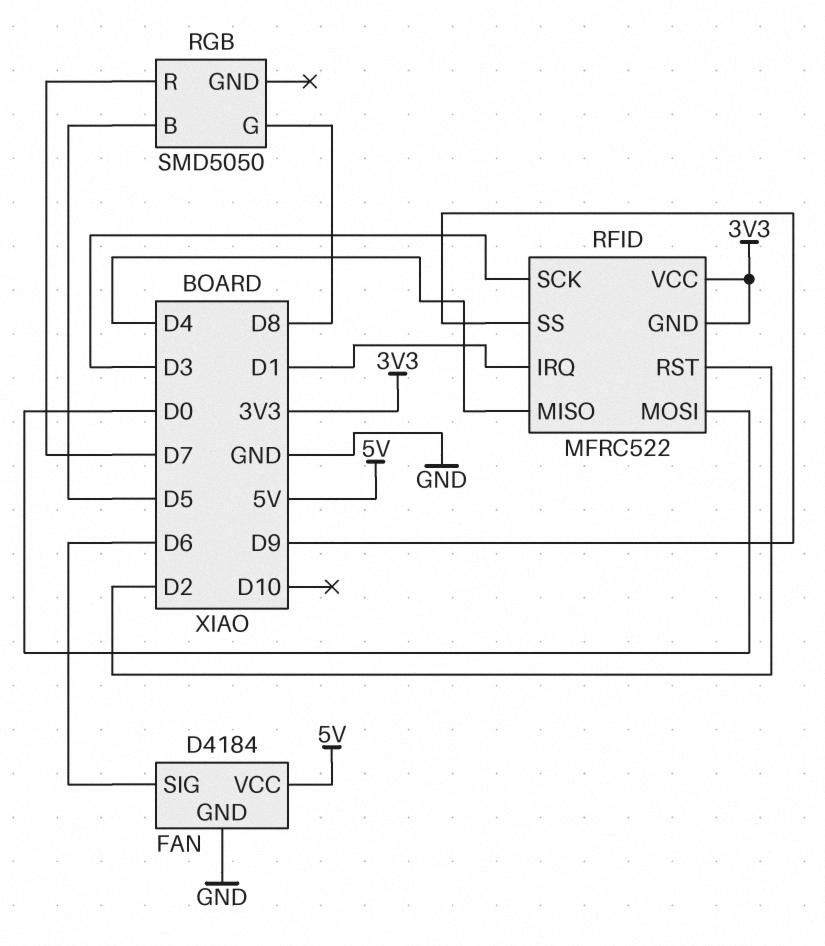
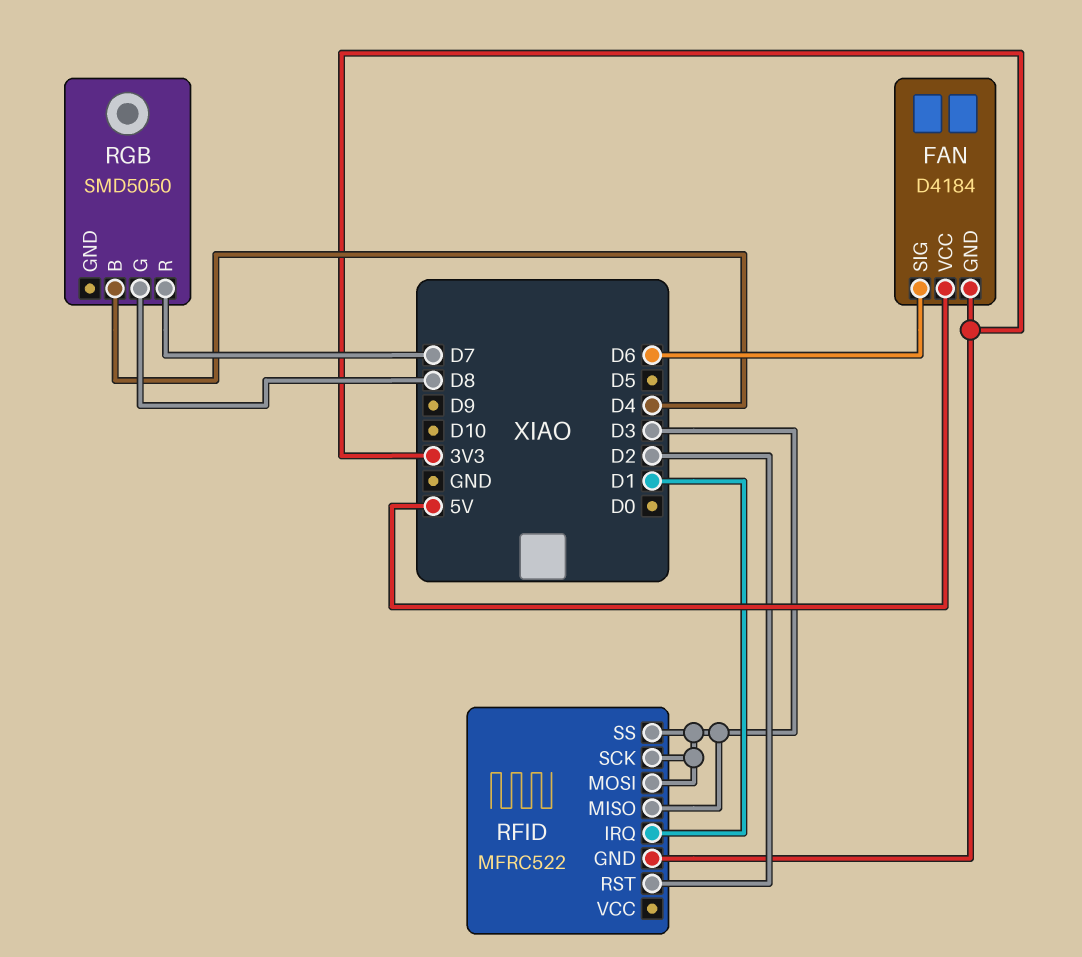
FAN pin GND: GND -> 3V3
RFID pin MISO: D4 -> D3
RFID pin MOSI: D0 -> D3
RFID pin SS: D9 -> D3
RFID pin VCC: 3V3 -> none
RGB pin B: D5 -> D4

